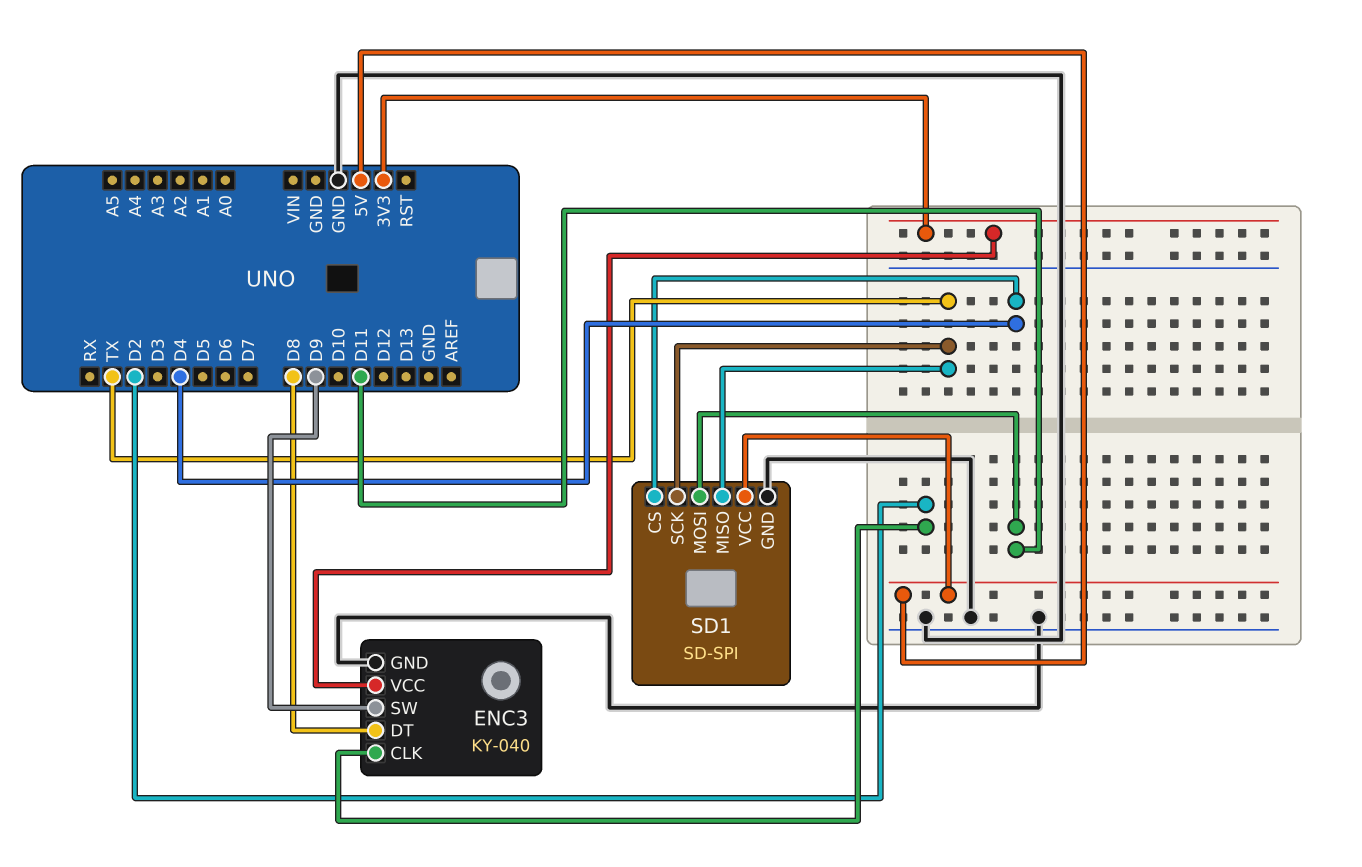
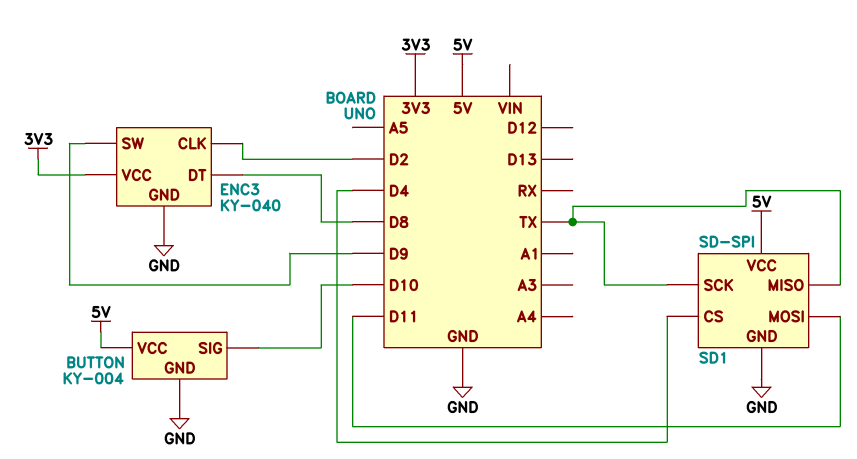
BUTTON: none -> KY-004
BUTTON pin GND: none -> GND
BUTTON pin SIG: none -> D10
BUTTON pin VCC: none -> 5V

